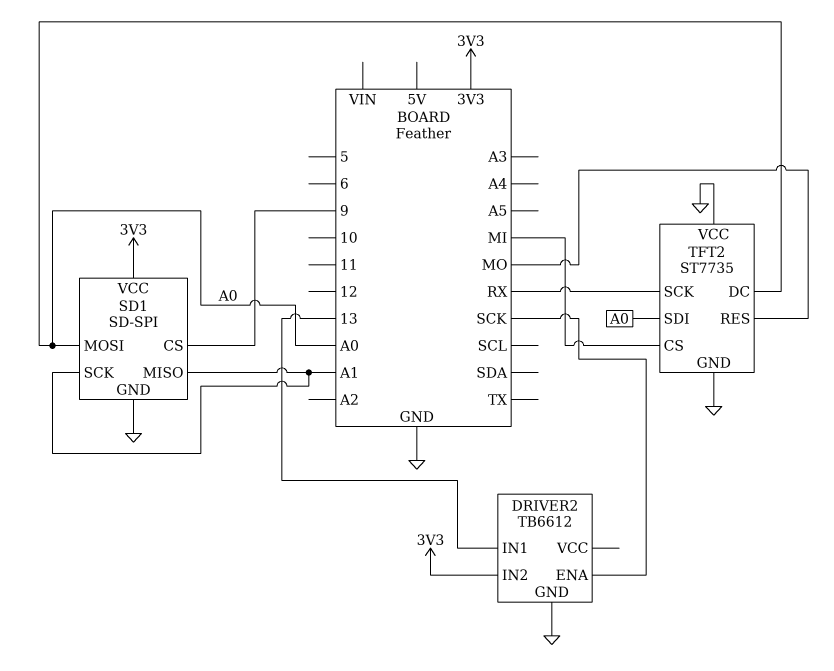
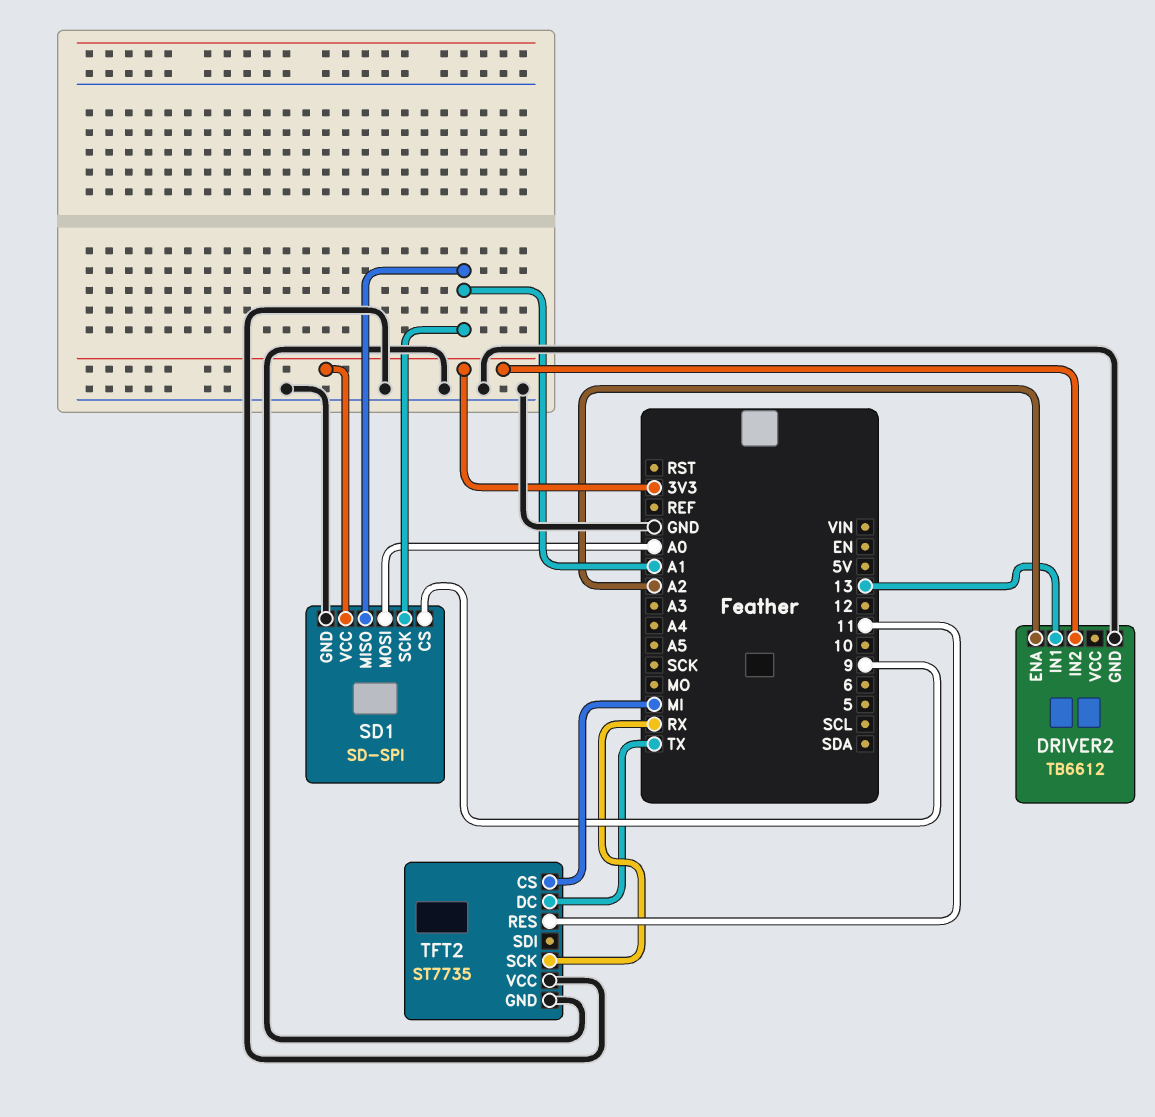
DRIVER2 pin ENA: SCK -> A2
TFT2 pin DC: A0 -> TX
TFT2 pin RES: MO -> 11
TFT2 pin SDI: A0 -> none

